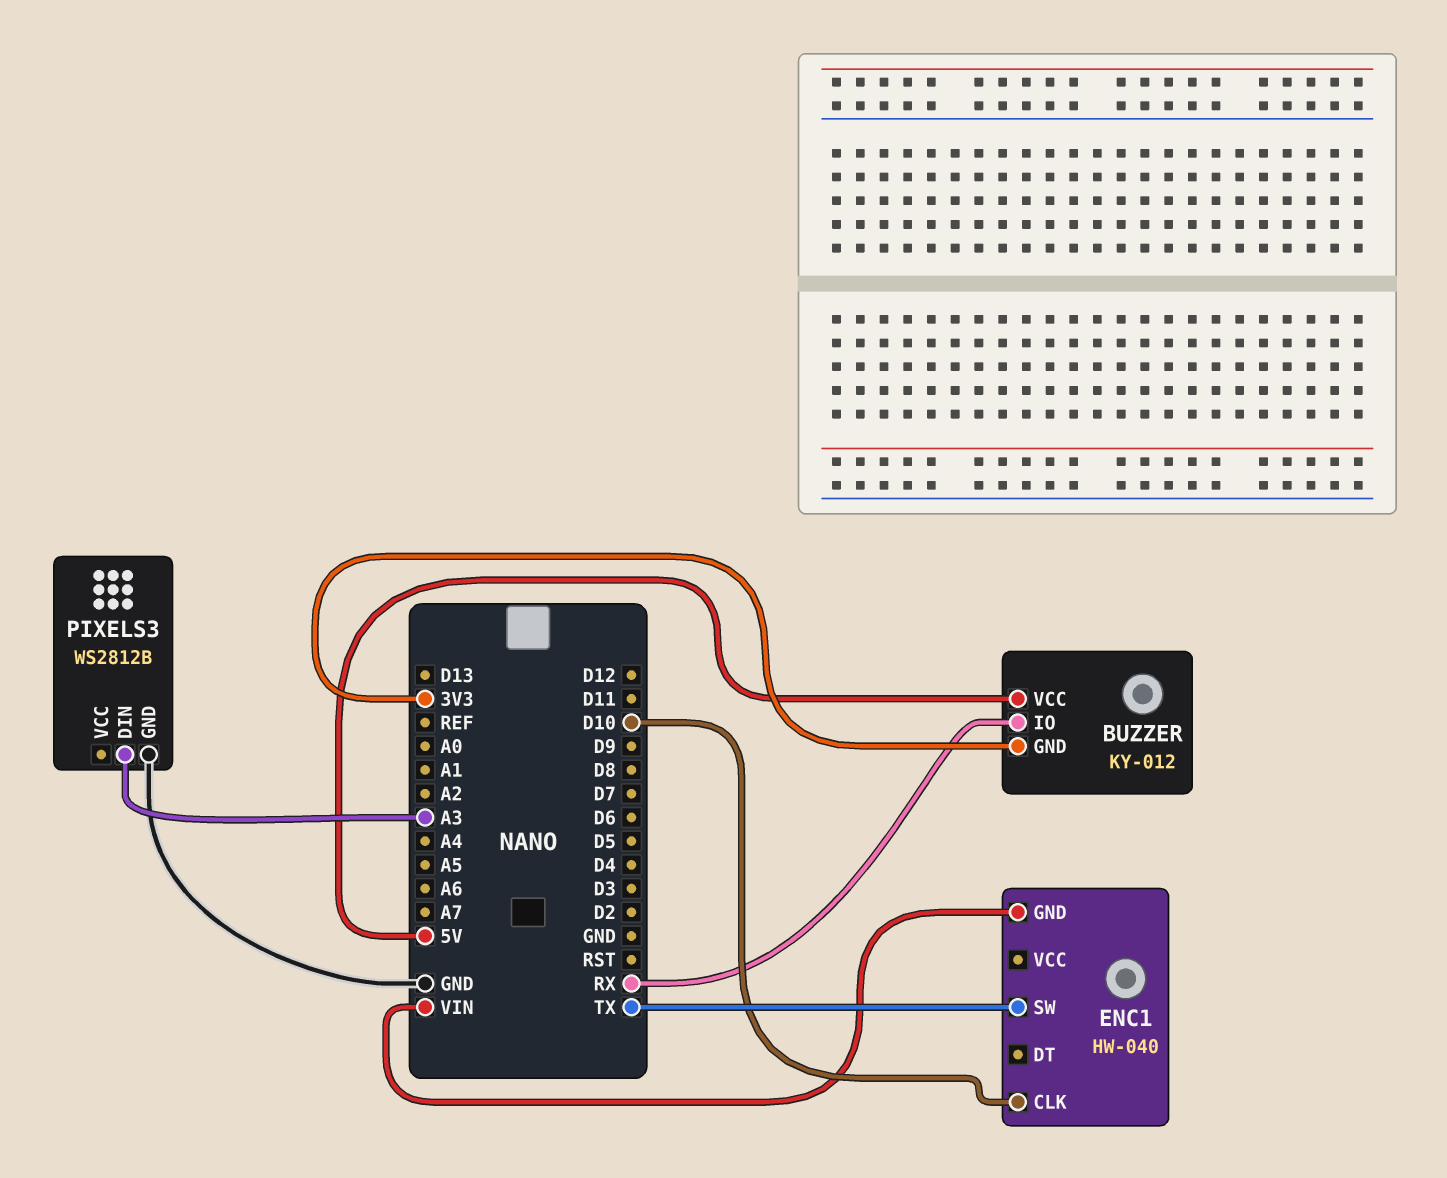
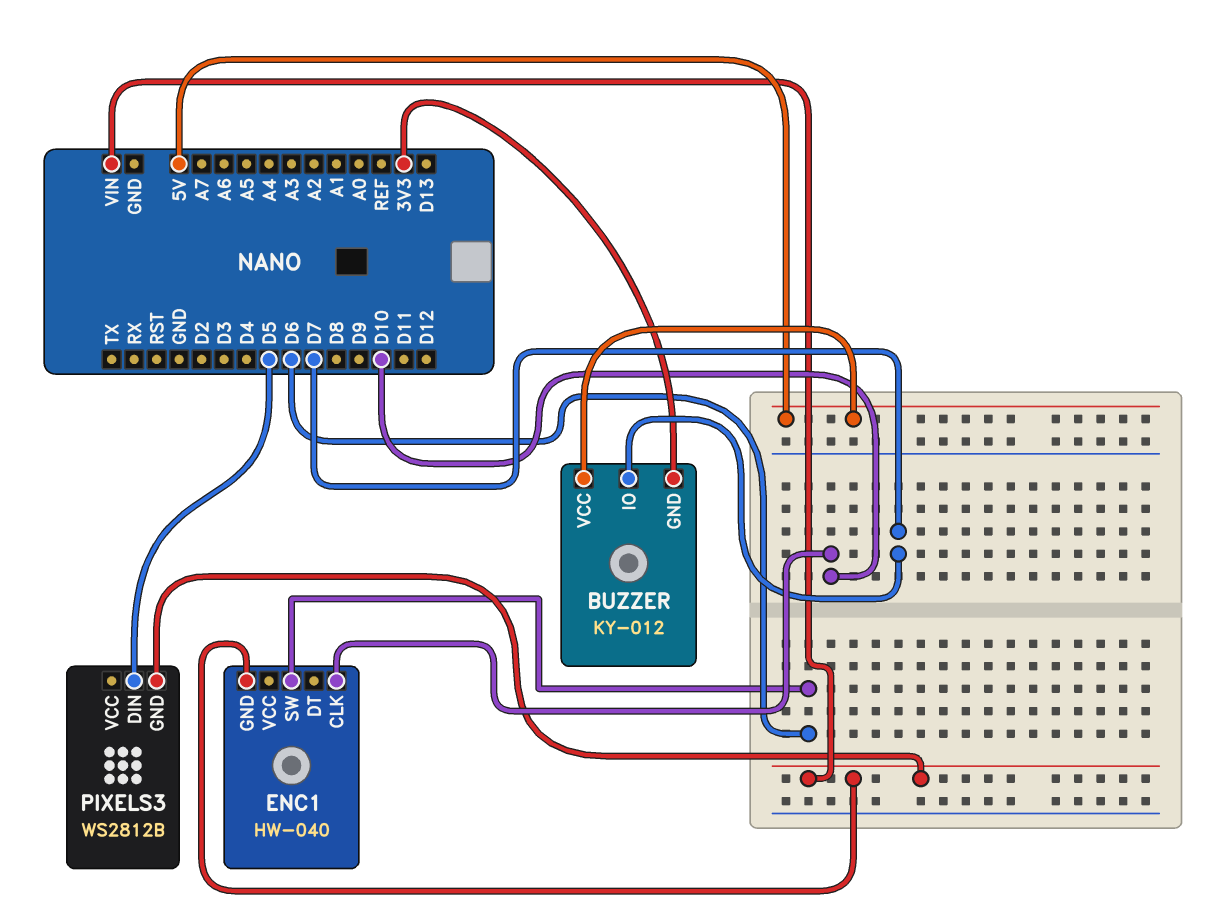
BUZZER pin IO: RX -> D7
ENC1 pin SW: TX -> D6
PIXELS3 pin DIN: A3 -> D5
PIXELS3 pin GND: GND -> VIN

